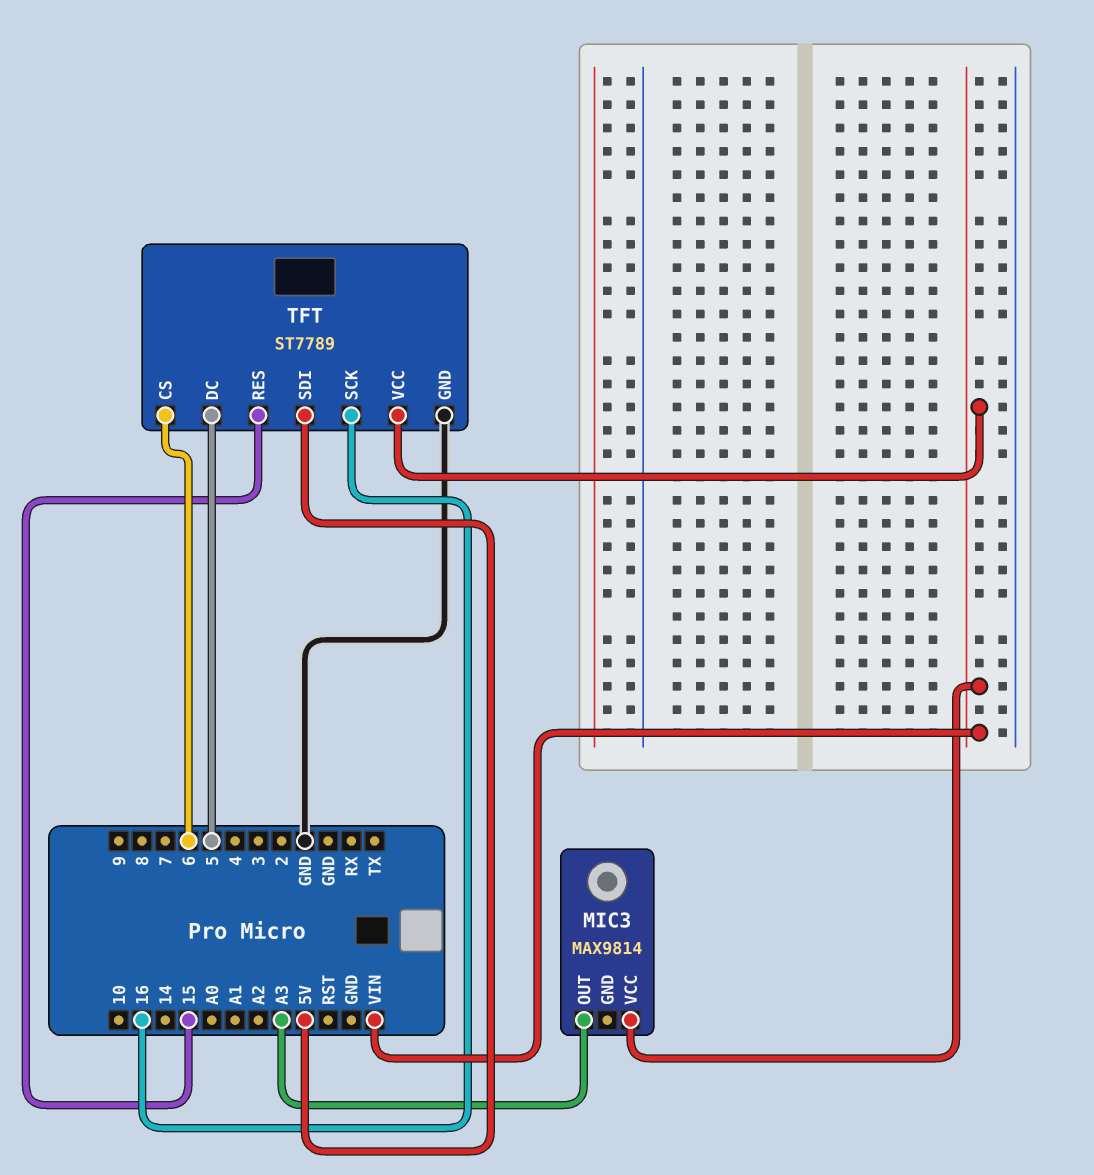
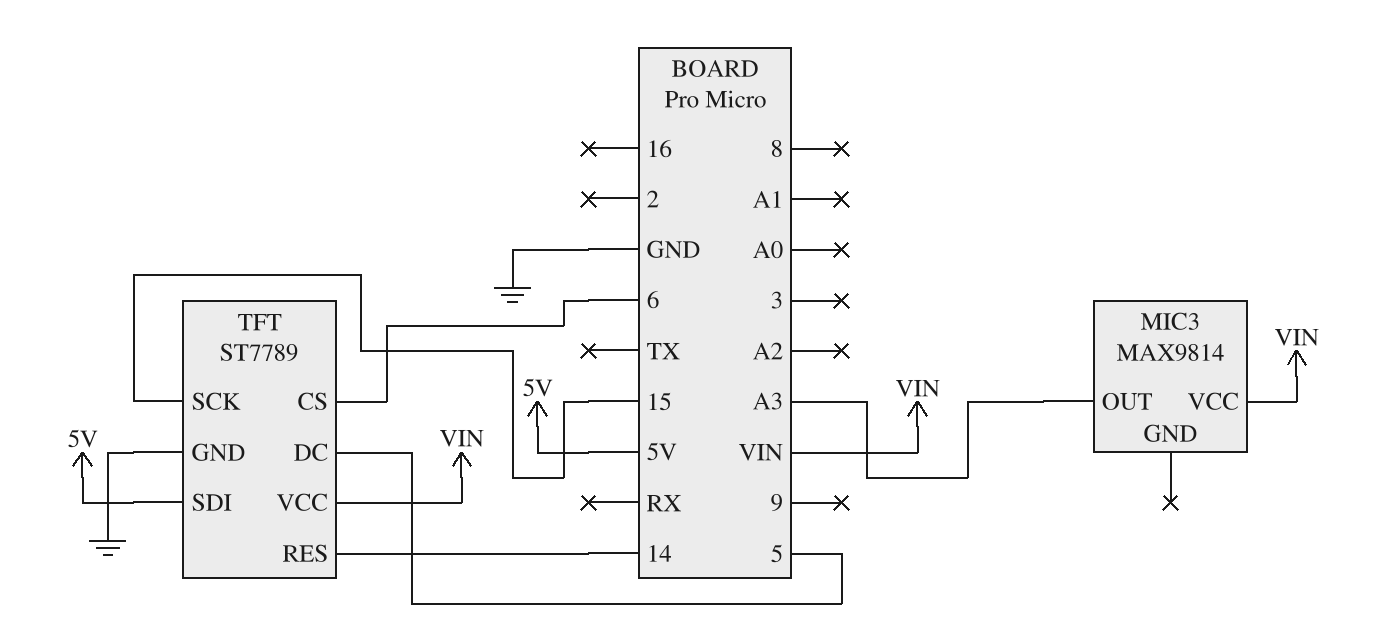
TFT pin RES: 15 -> 14
TFT pin SCK: 16 -> 15

